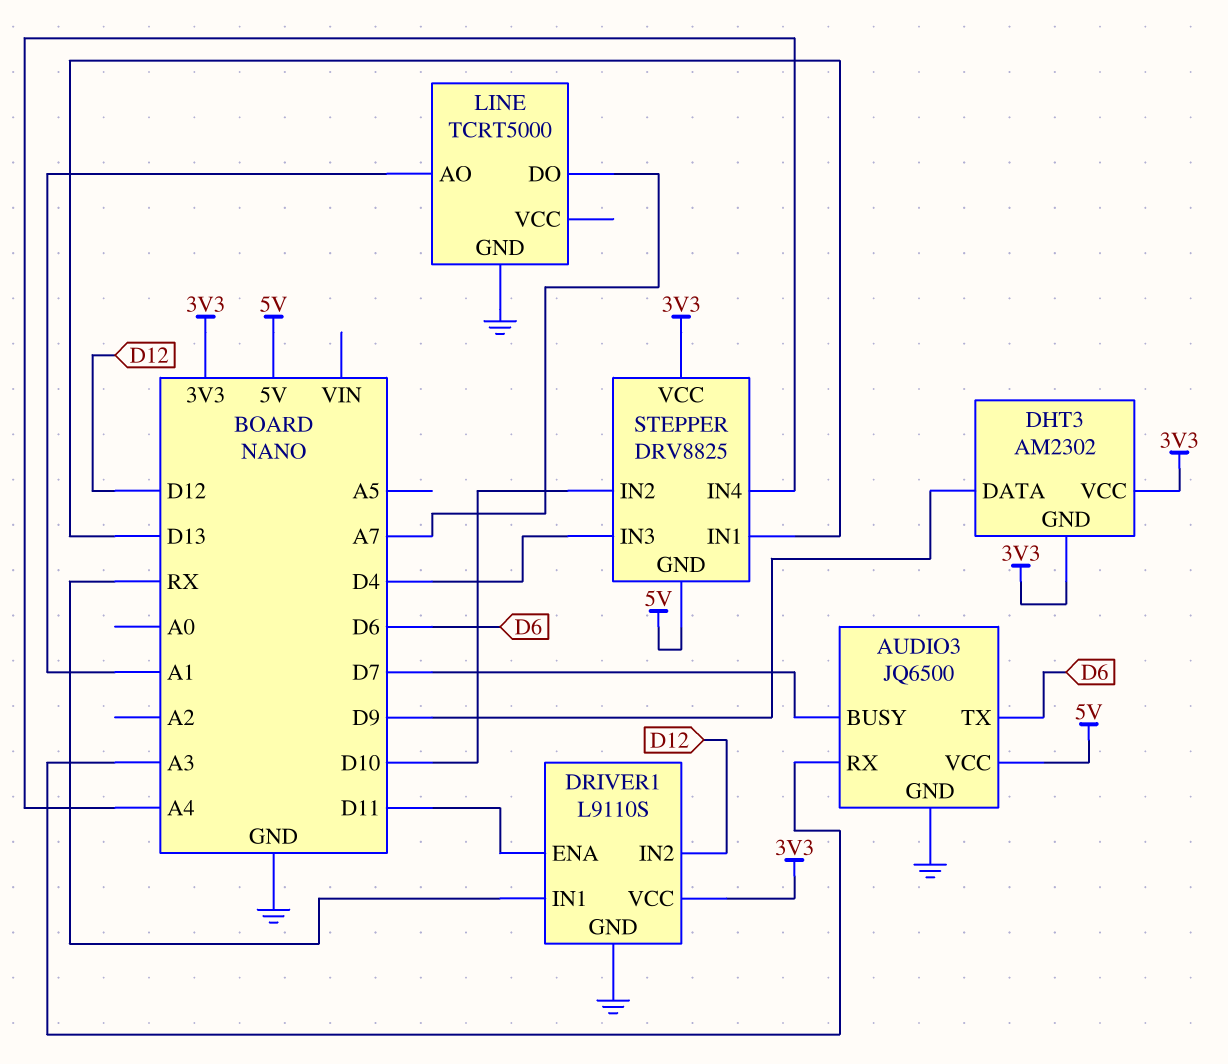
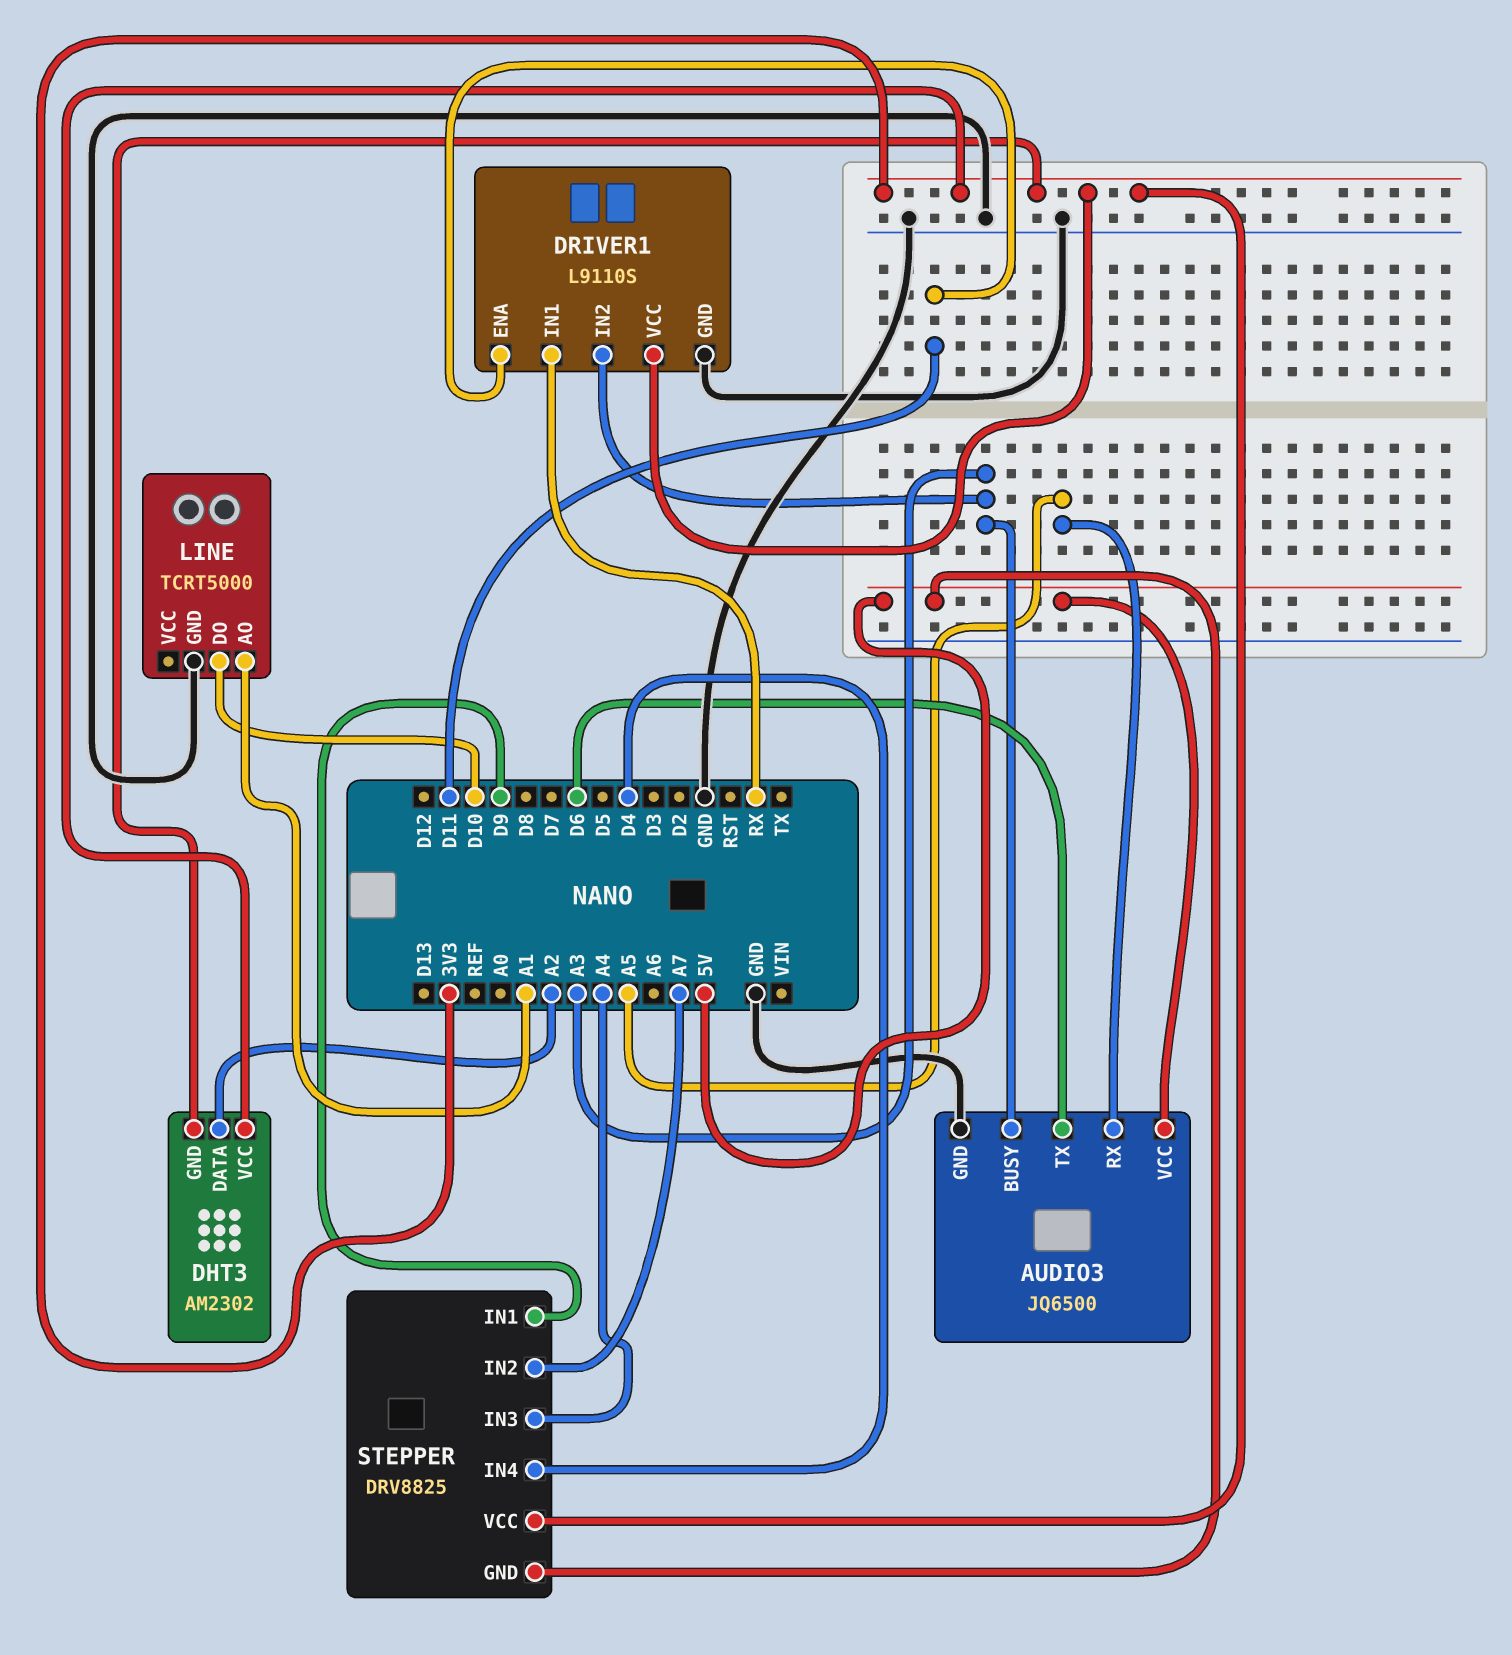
AUDIO3 pin BUSY: D7 -> A3
AUDIO3 pin RX: A3 -> A5
DHT3 pin DATA: D9 -> A2
DRIVER1 pin IN2: D12 -> A3
LINE pin DO: A7 -> D10
STEPPER pin IN1: D13 -> D9
STEPPER pin IN2: D10 -> A7
STEPPER pin IN3: D4 -> A4
STEPPER pin IN4: A4 -> D4

